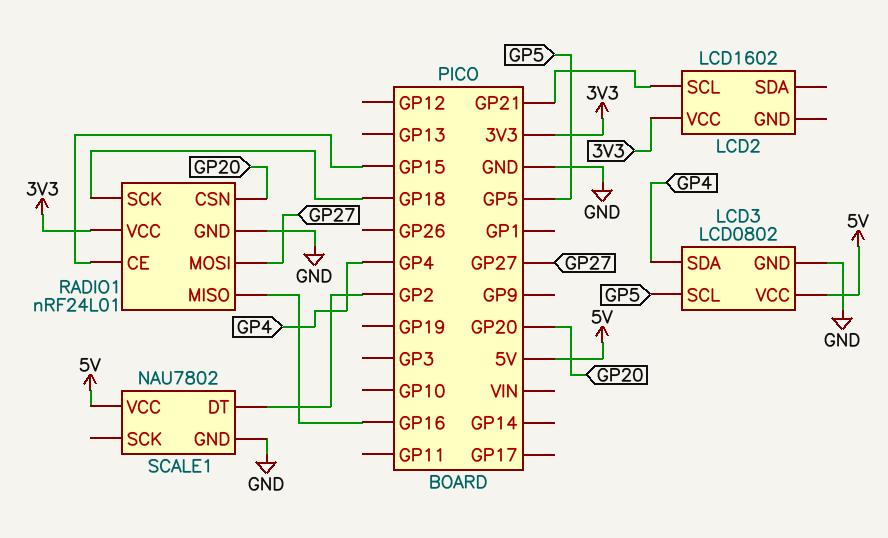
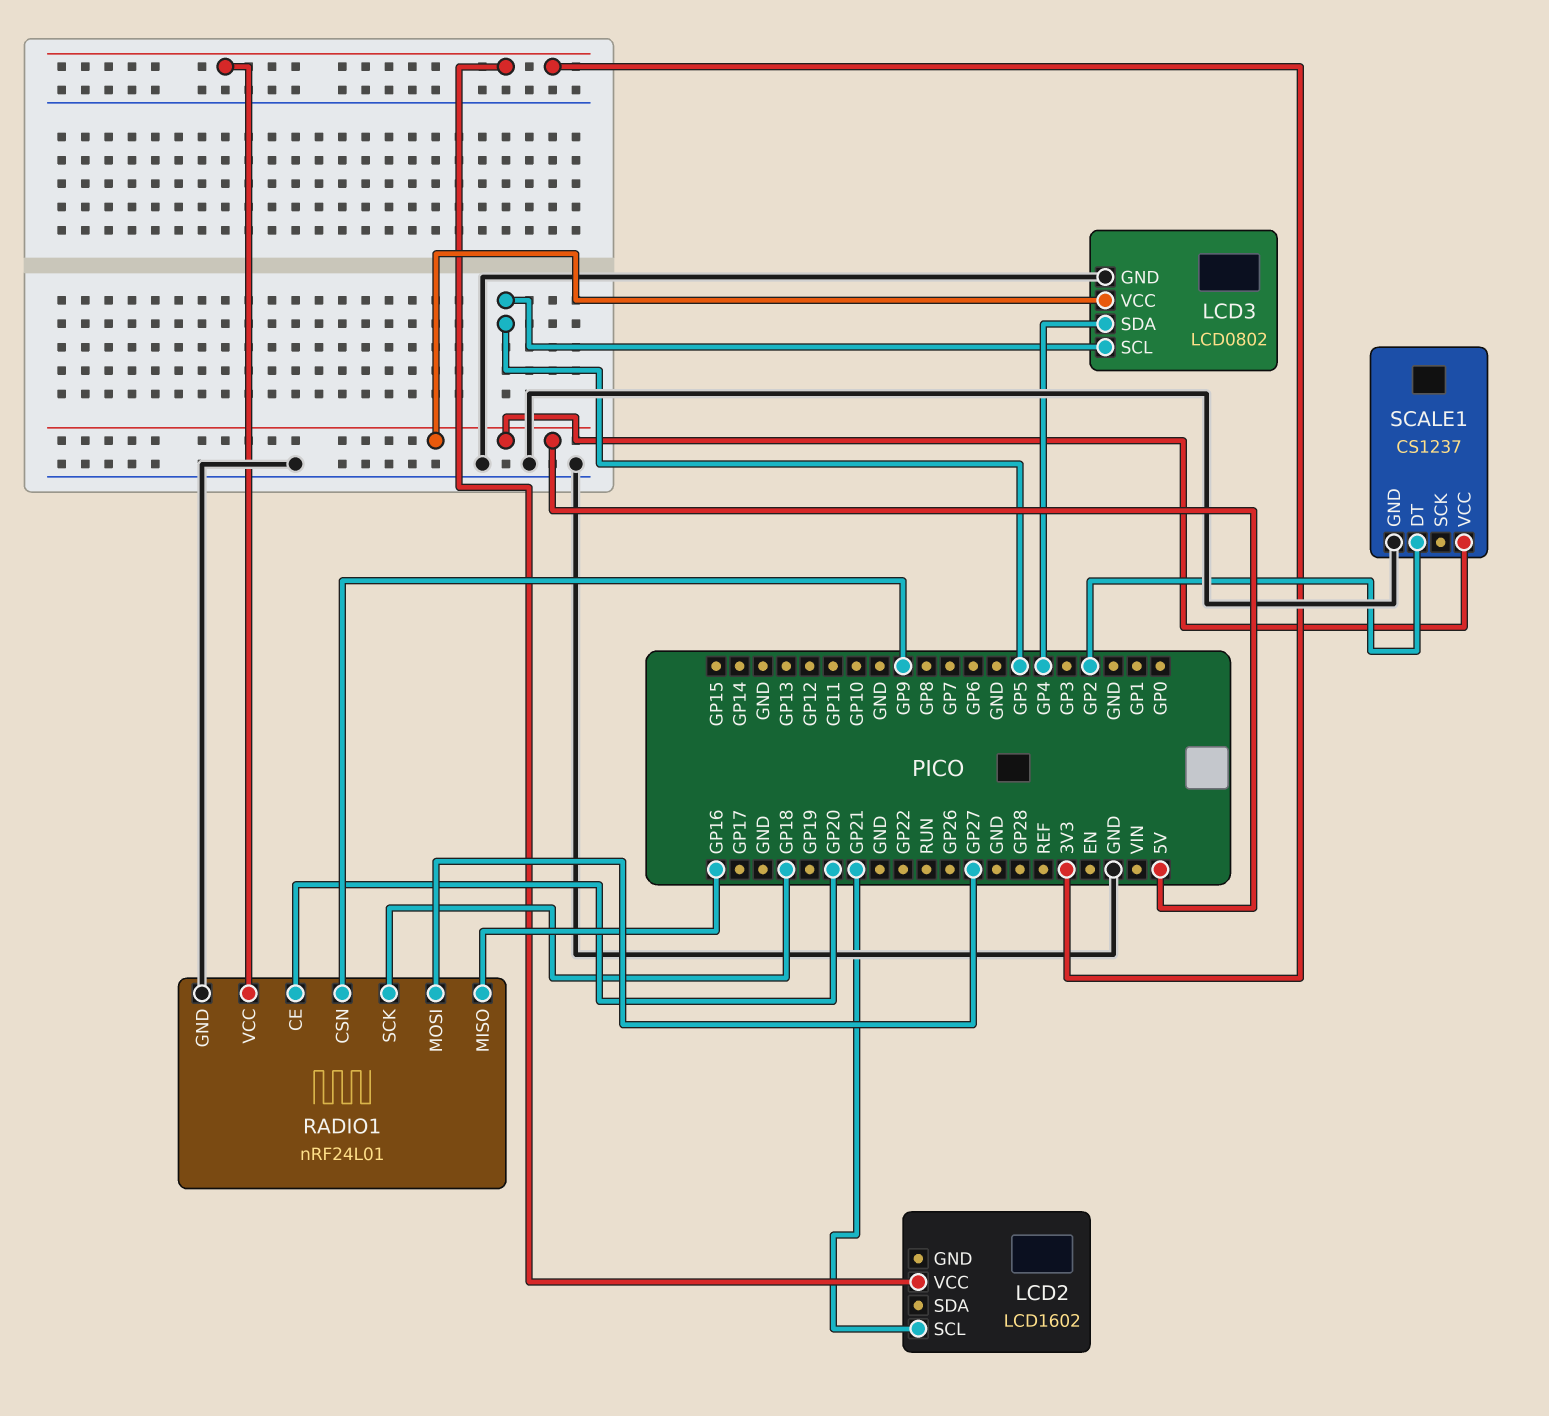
RADIO1 pin CE: GP15 -> GP20
RADIO1 pin CSN: GP20 -> GP9
SCALE1: NAU7802 -> CS1237

